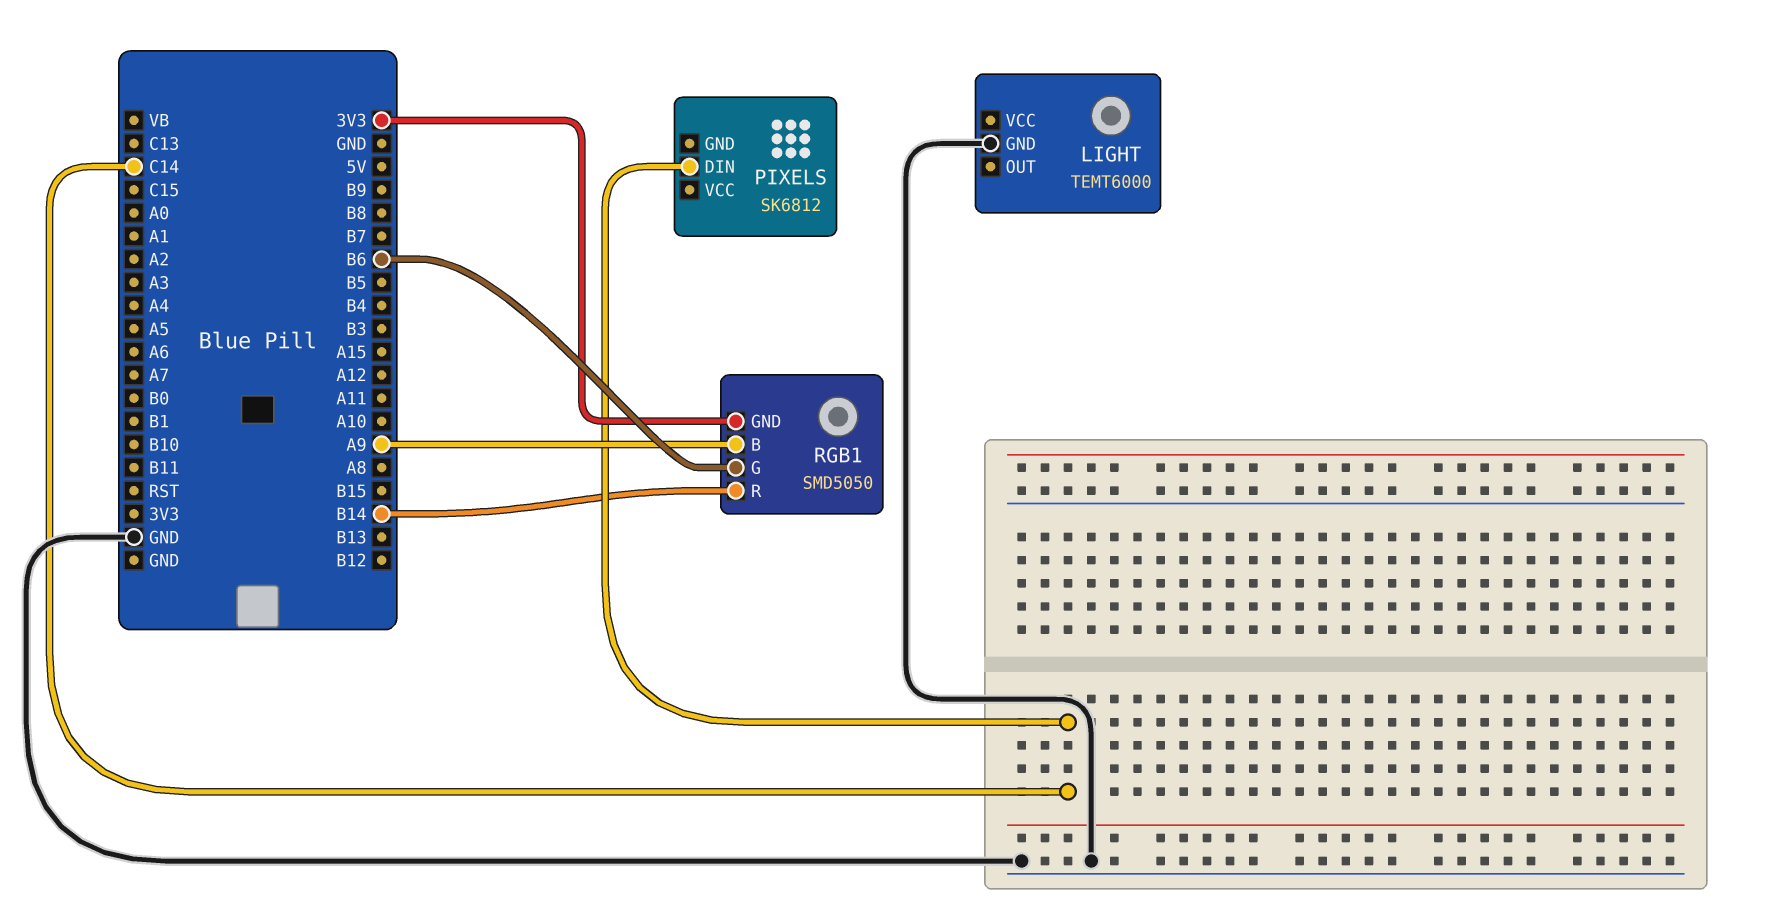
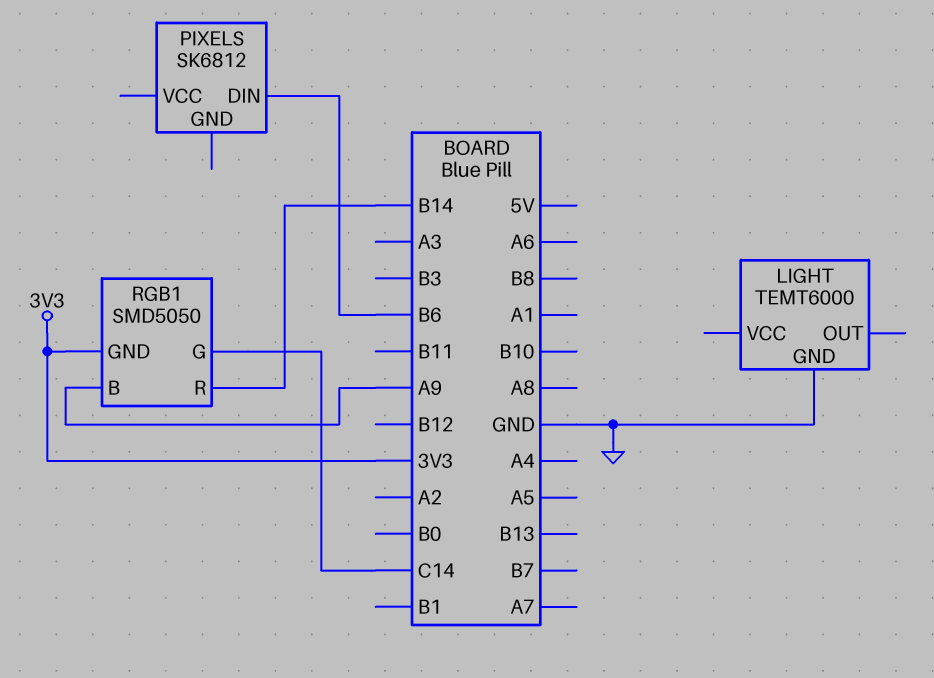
PIXELS pin DIN: C14 -> B6
RGB1 pin G: B6 -> C14

